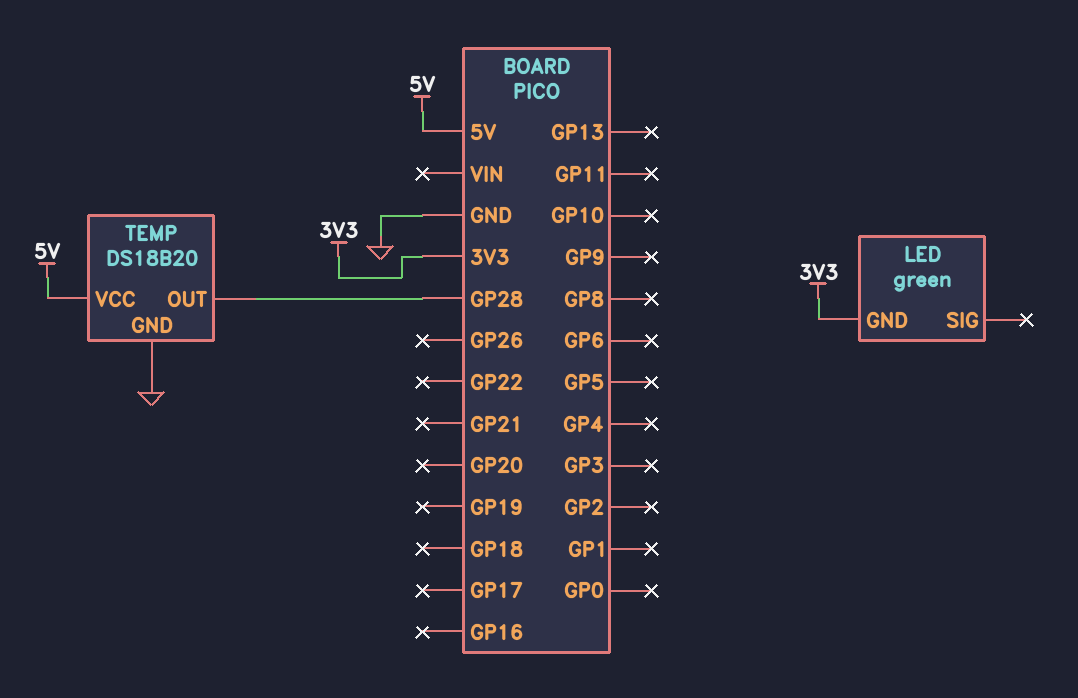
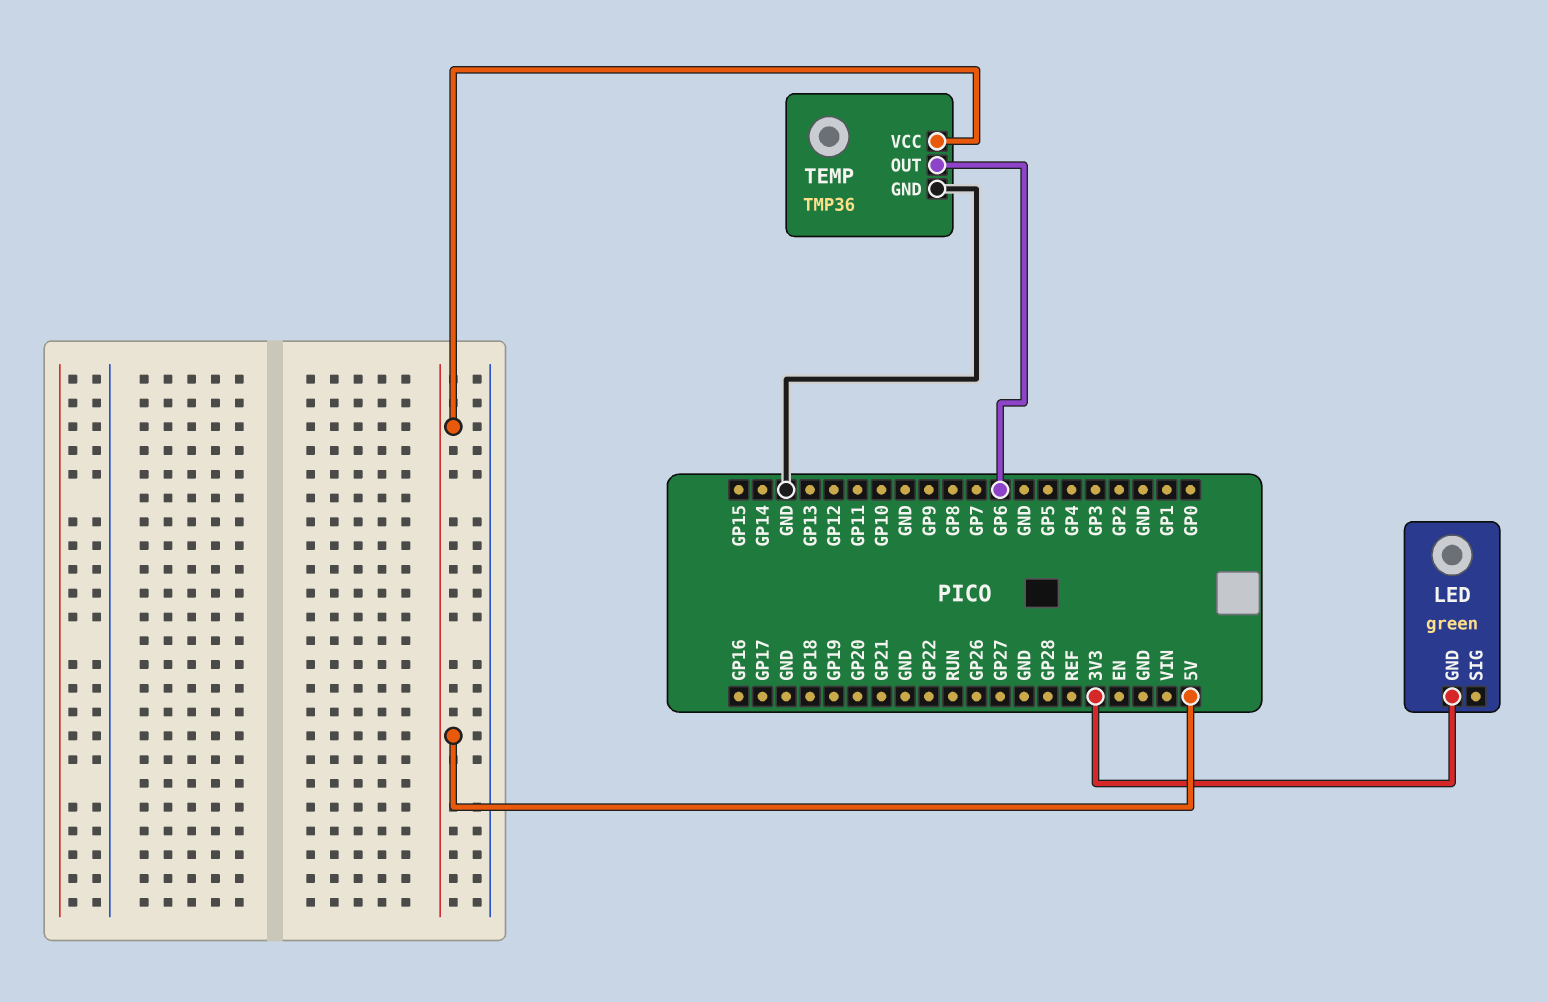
TEMP: DS18B20 -> TMP36
TEMP pin OUT: GP28 -> GP6

